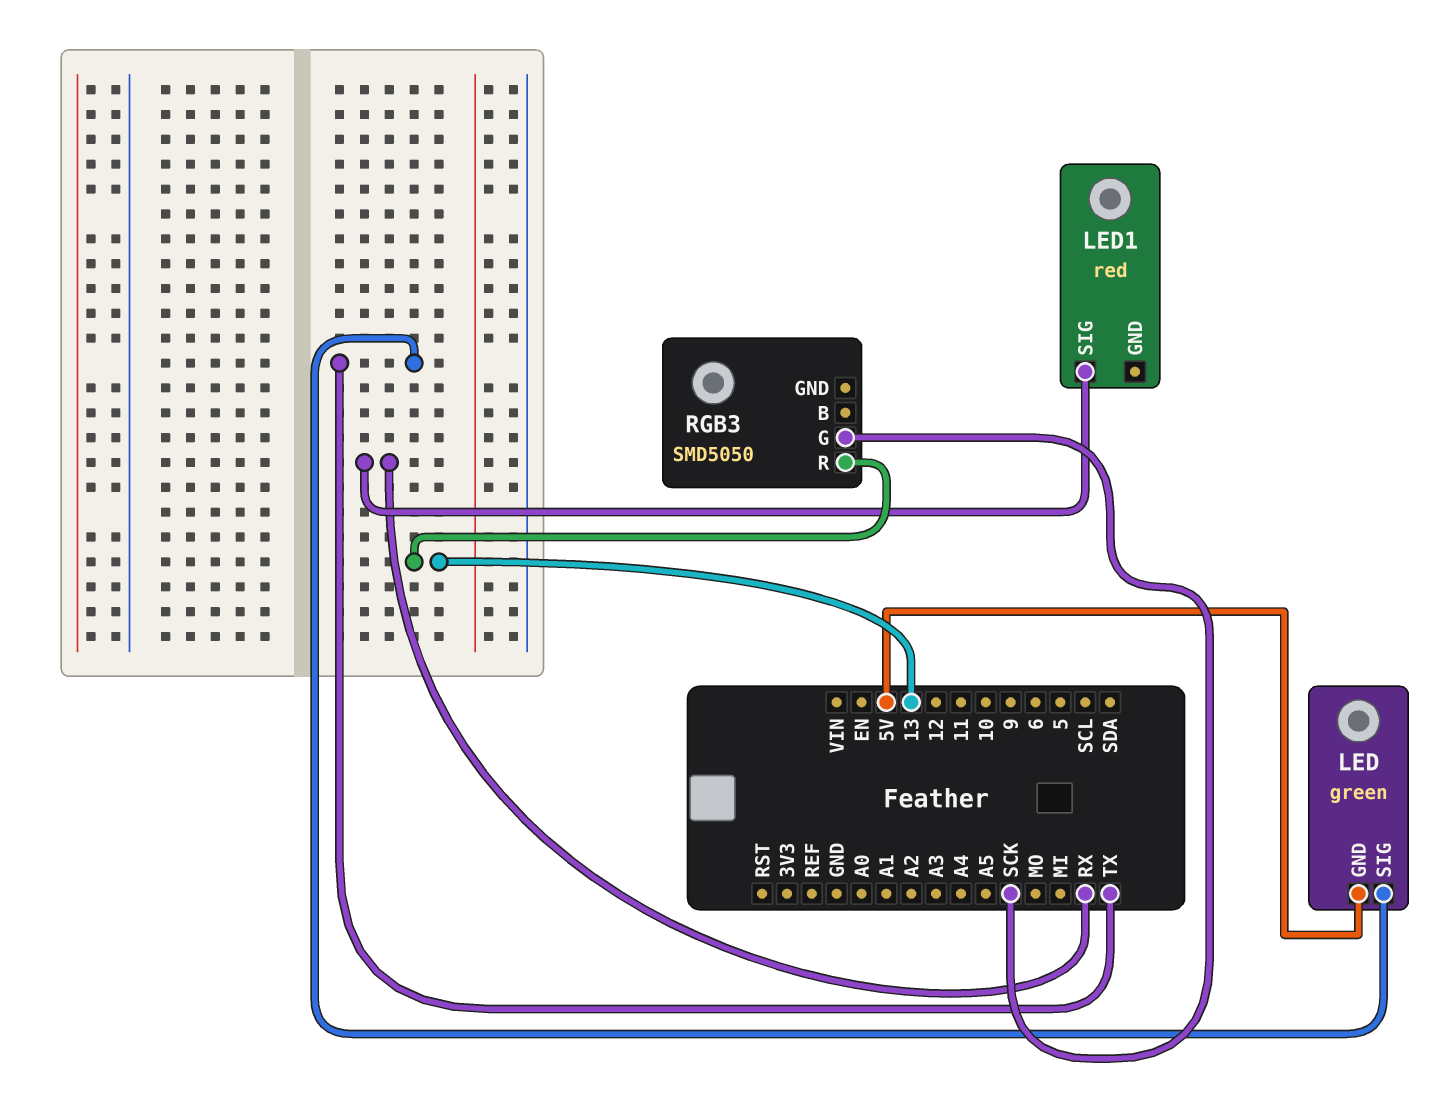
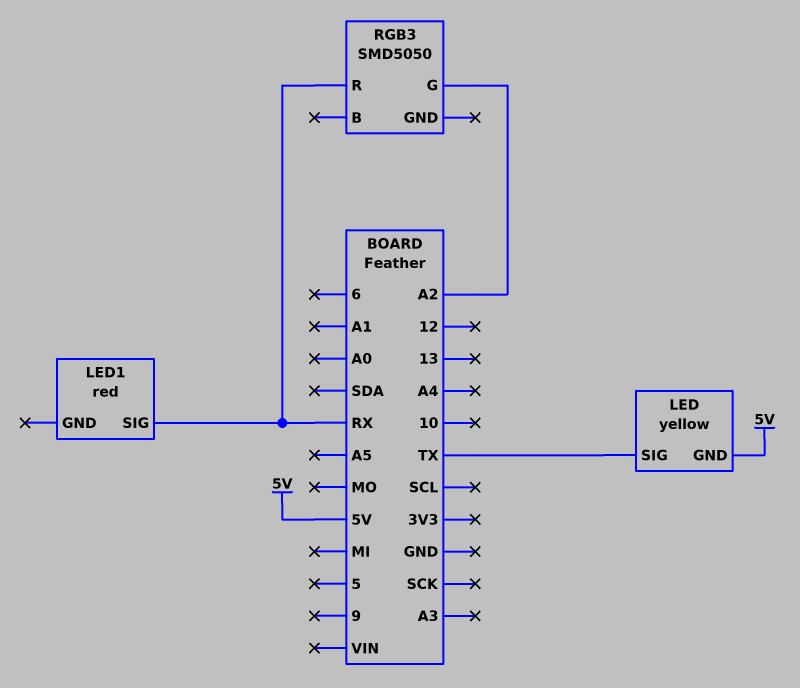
LED: green -> yellow
RGB3 pin G: SCK -> A2
RGB3 pin R: 13 -> RX

